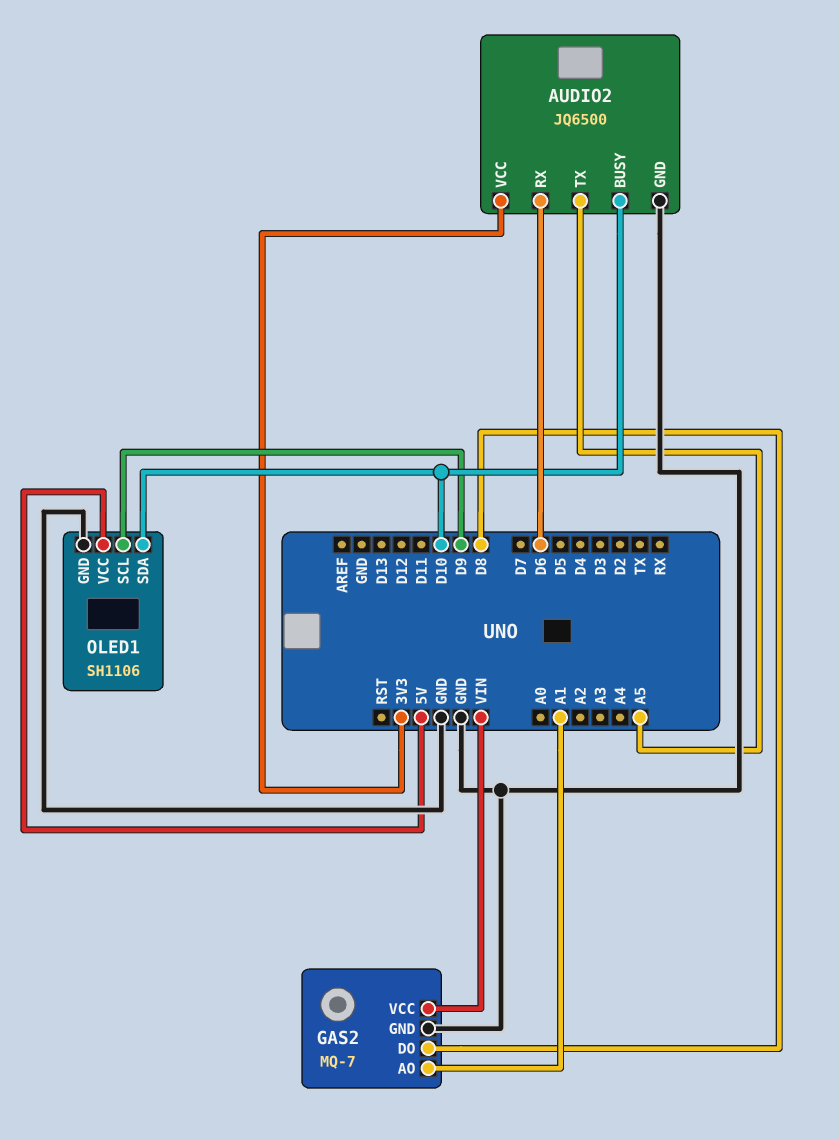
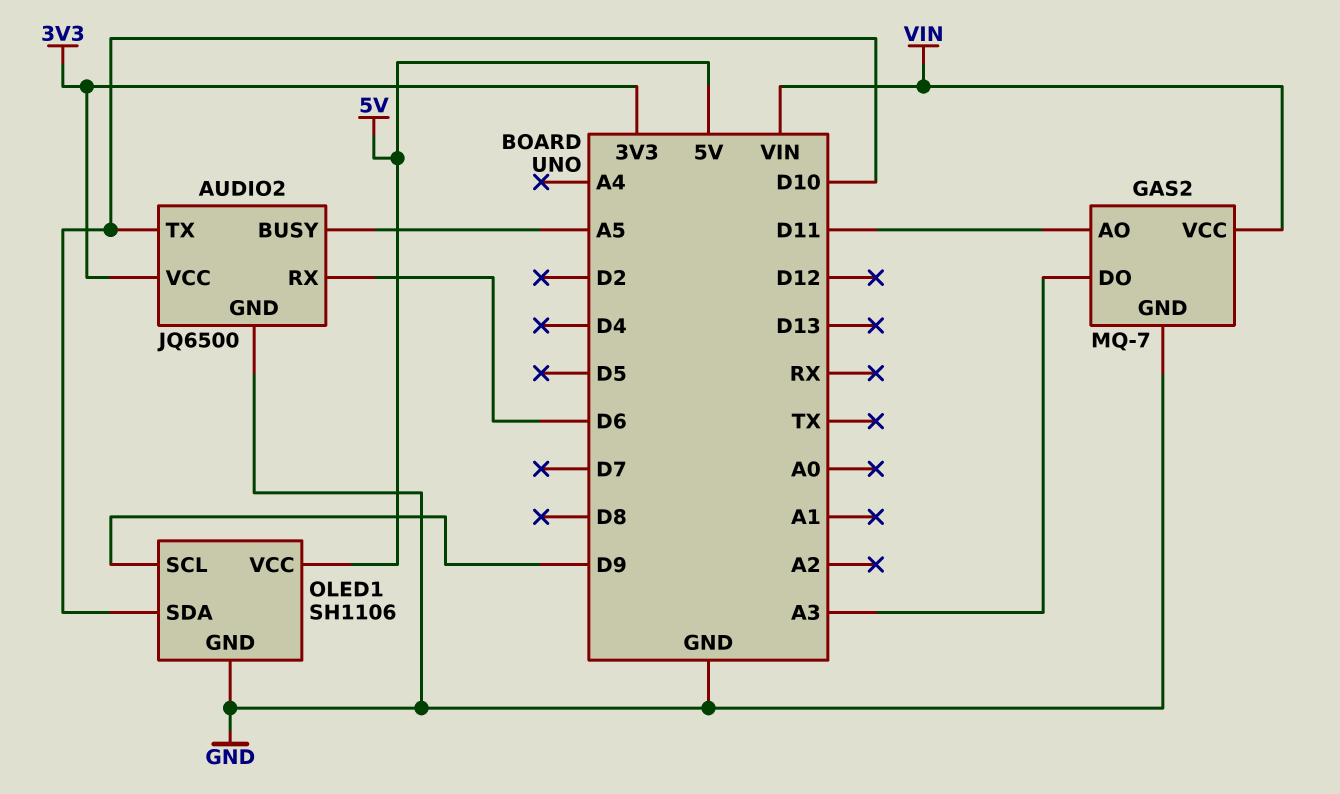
AUDIO2 pin BUSY: D10 -> A5
AUDIO2 pin TX: A5 -> D10
GAS2 pin AO: A1 -> D11
GAS2 pin DO: D8 -> A3

